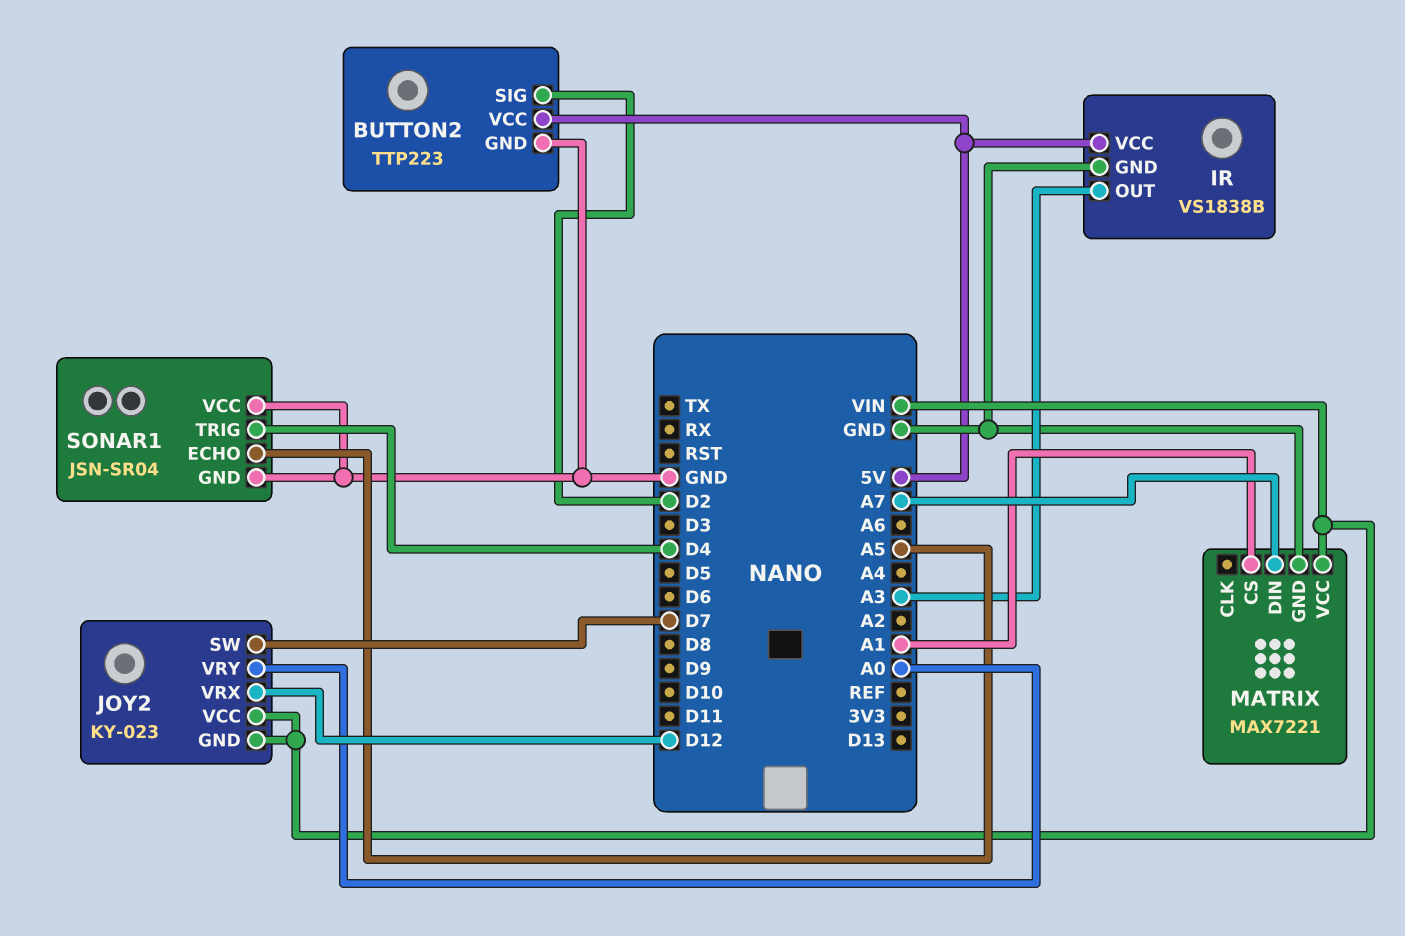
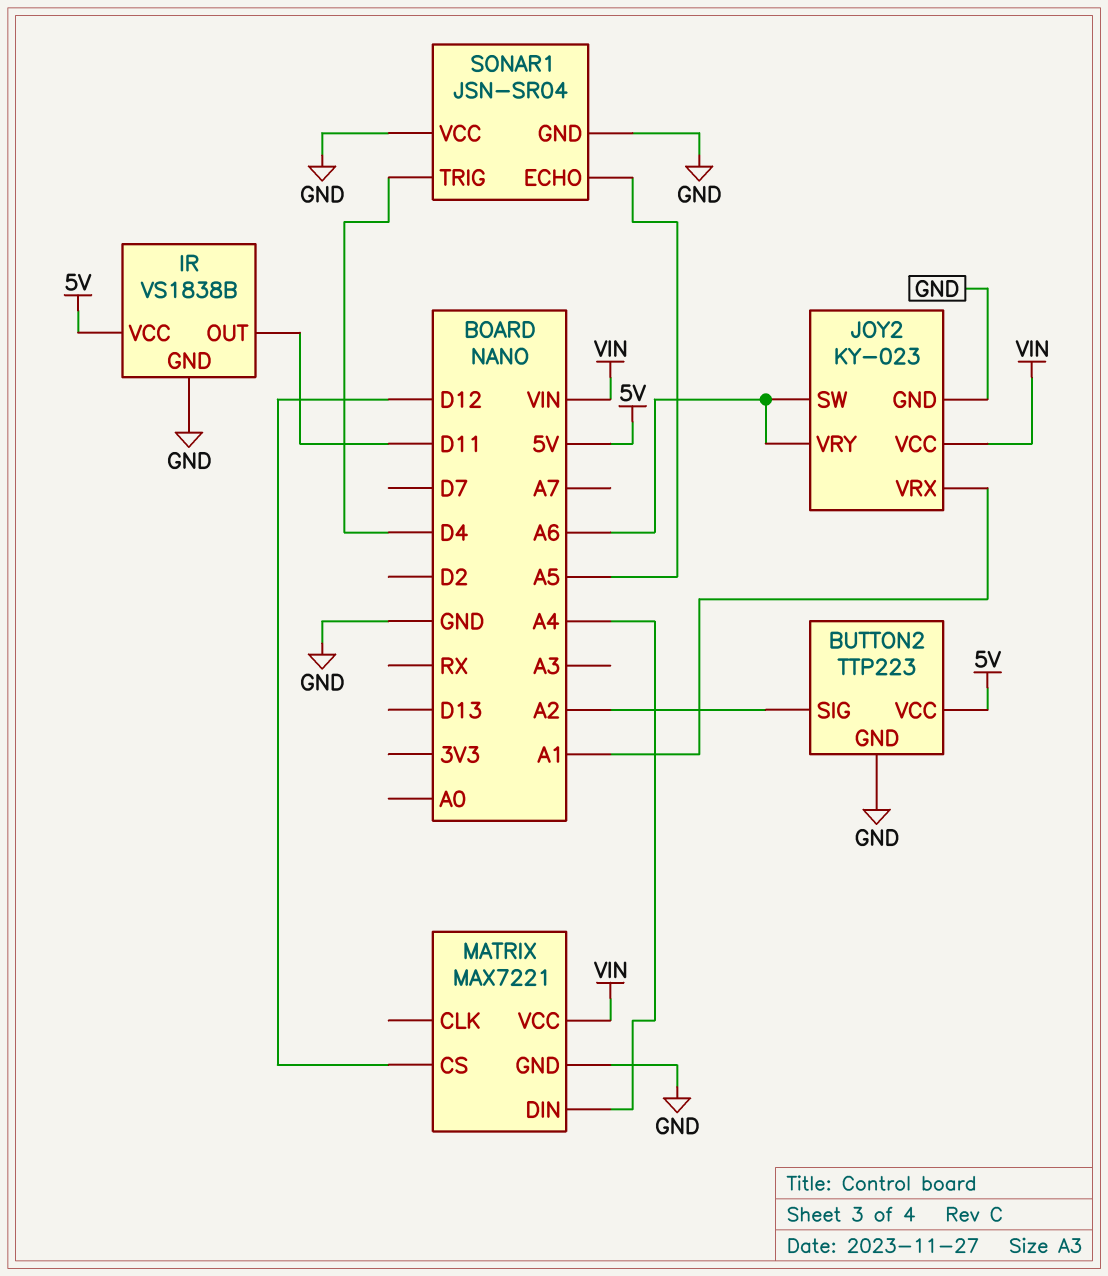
BUTTON2 pin SIG: D2 -> A2
IR pin OUT: A3 -> D11
JOY2 pin GND: VIN -> GND
JOY2 pin SW: D7 -> A6
JOY2 pin VRX: D12 -> A1
JOY2 pin VRY: A0 -> A6
MATRIX pin CS: A1 -> D12
MATRIX pin DIN: A7 -> A4

